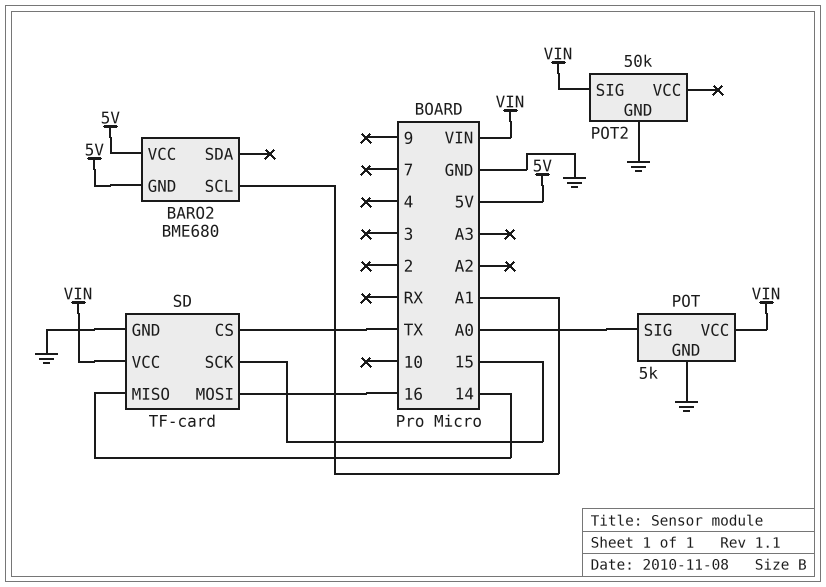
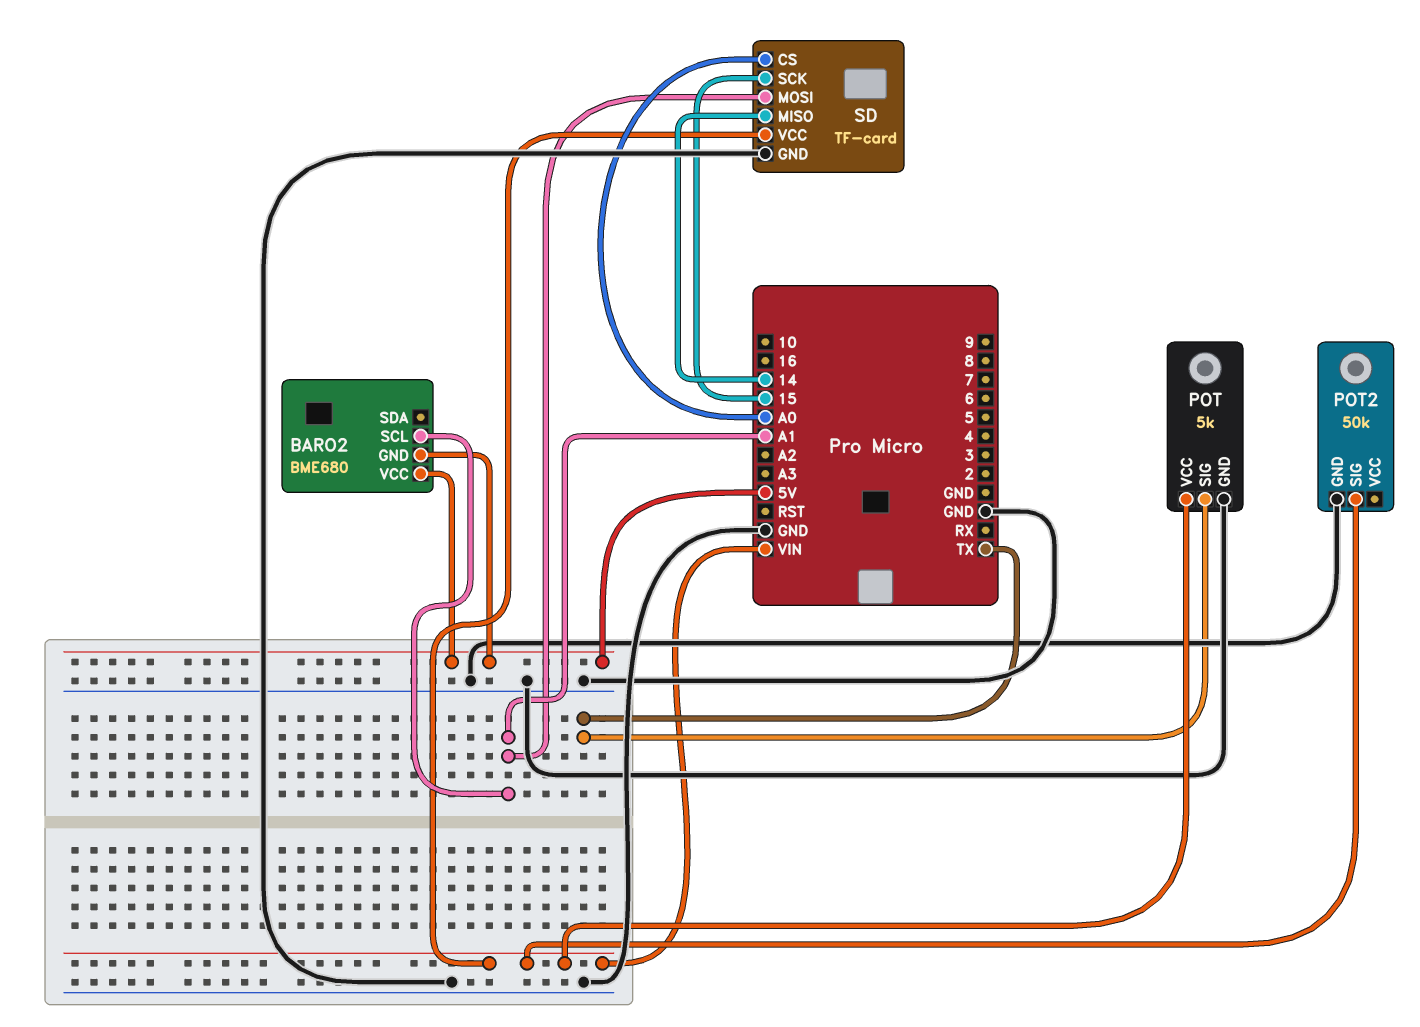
POT pin SIG: A0 -> TX
SD pin CS: TX -> A0
SD pin MOSI: 16 -> A1

